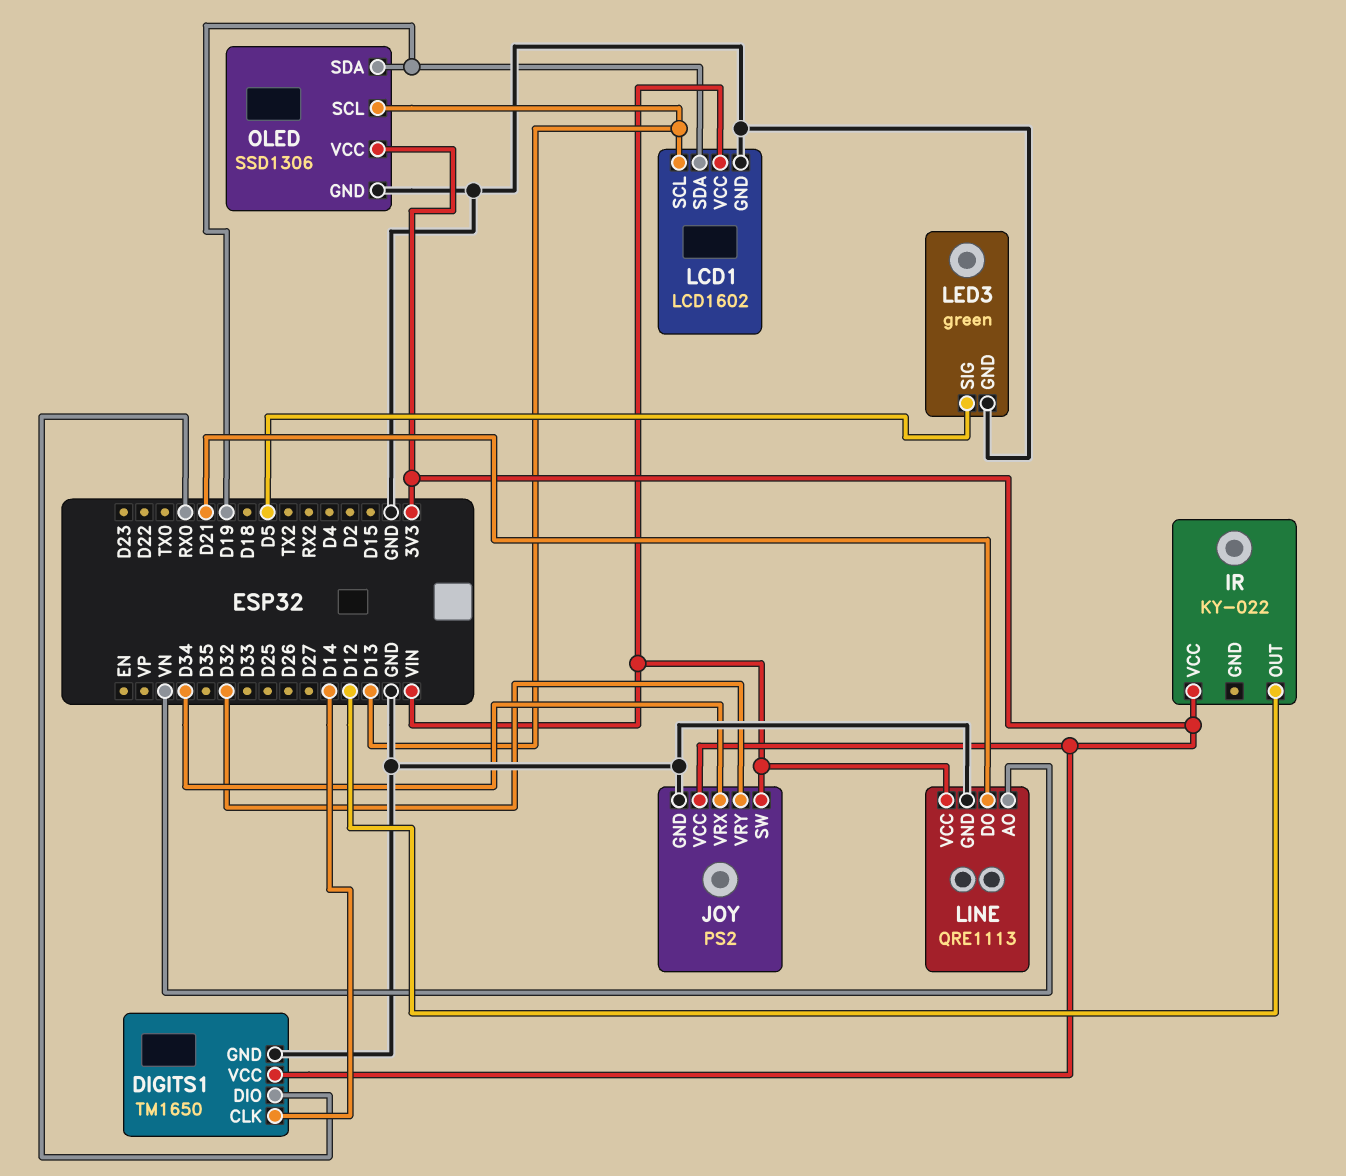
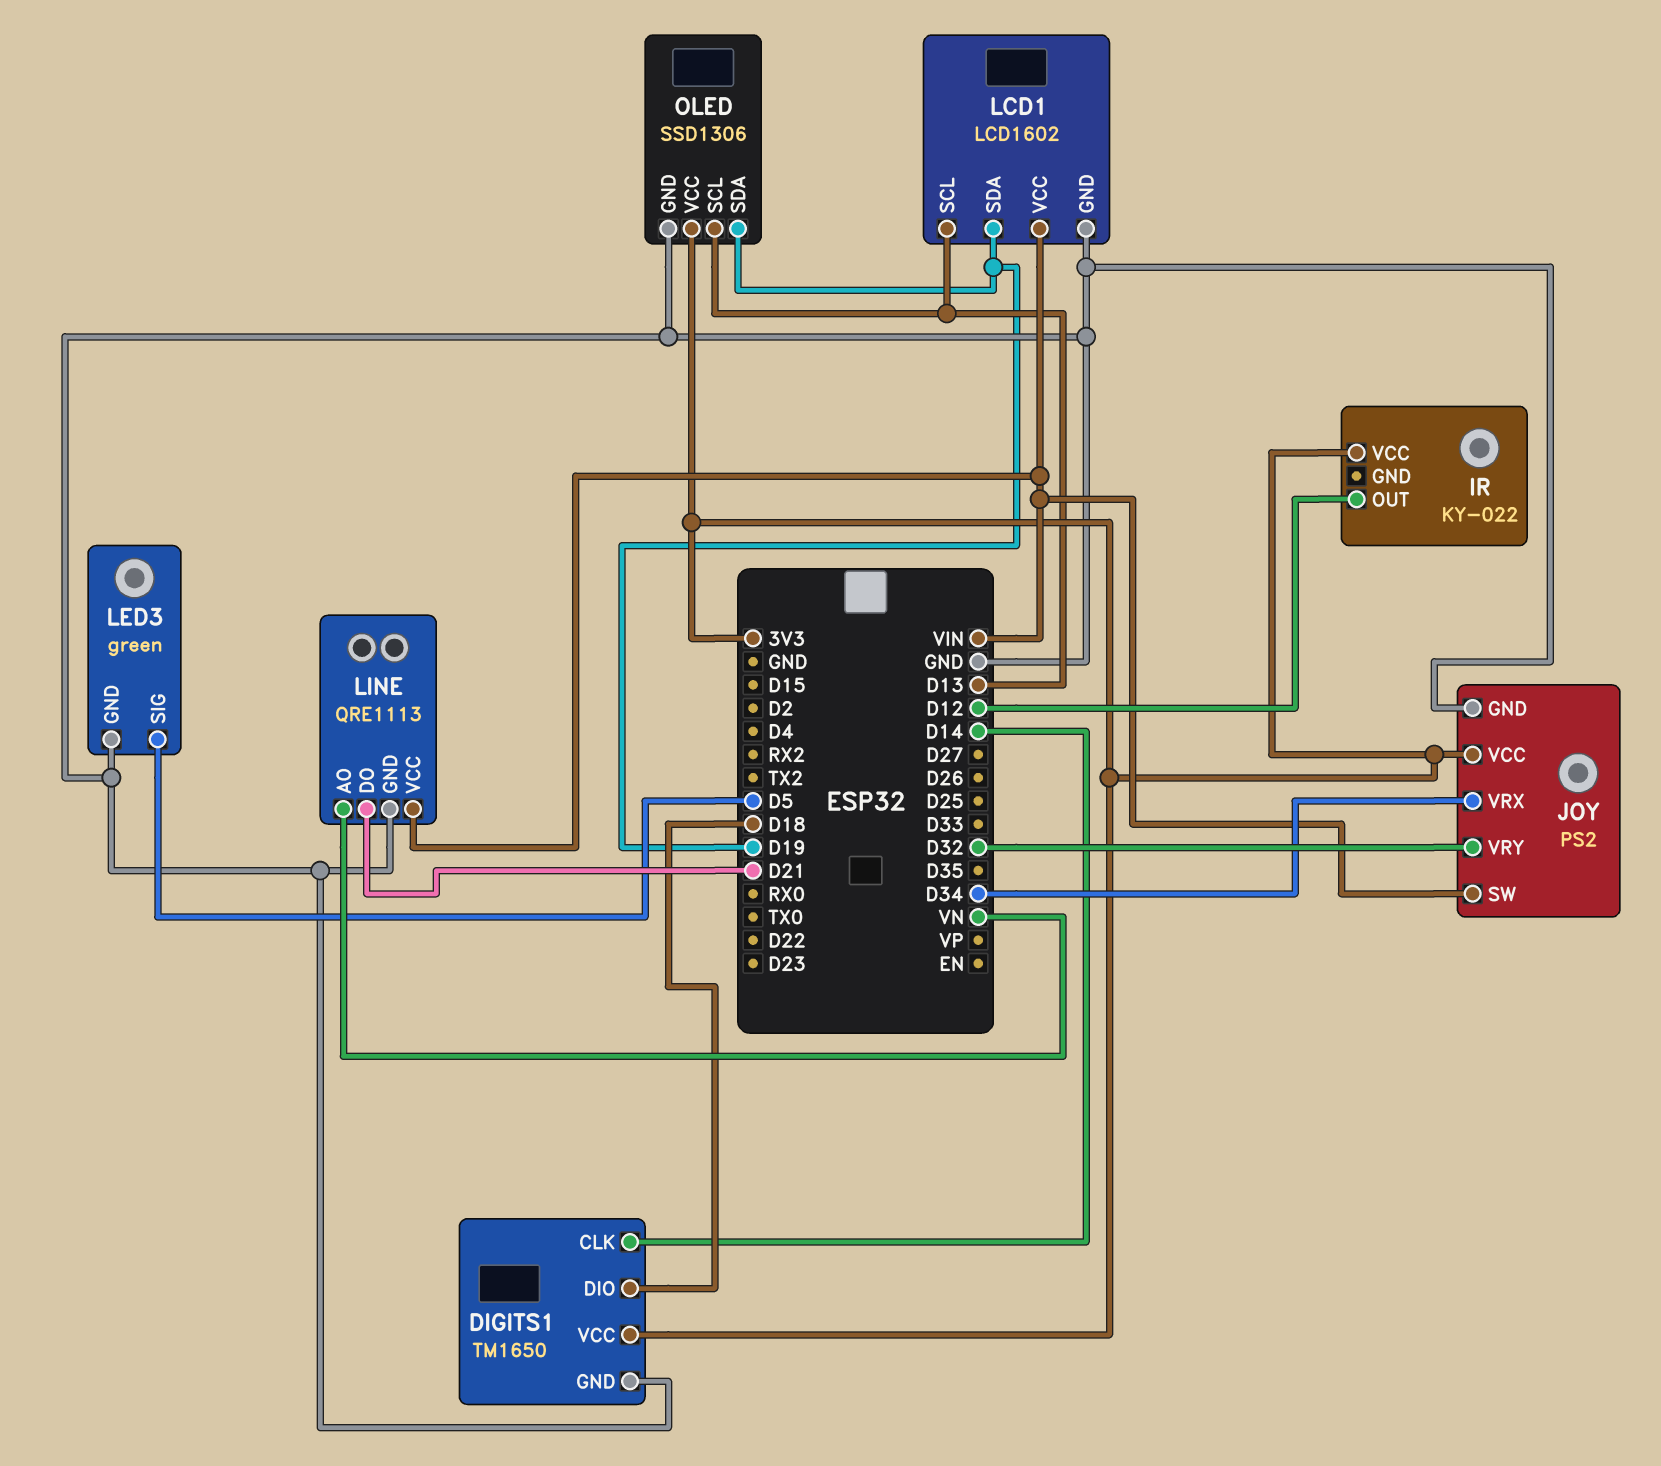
DIGITS1 pin DIO: RX0 -> D18

